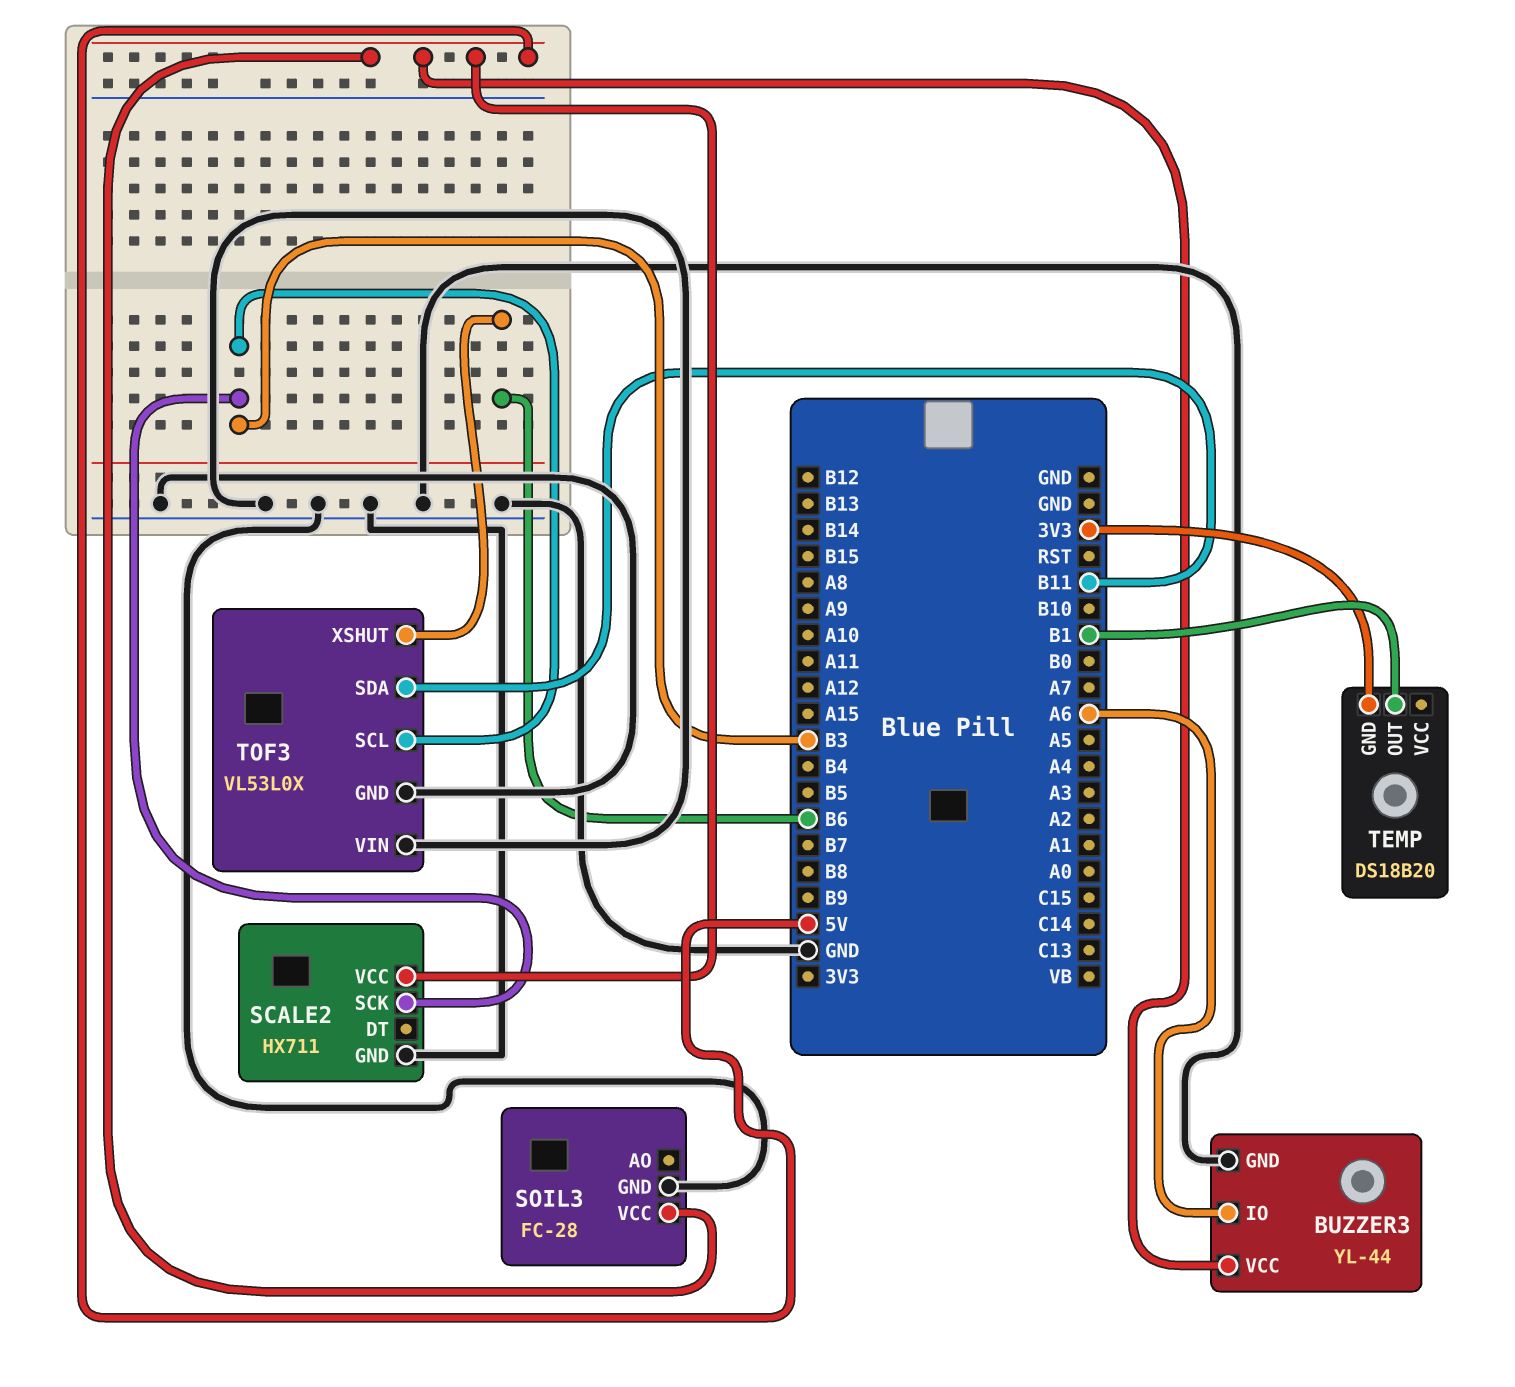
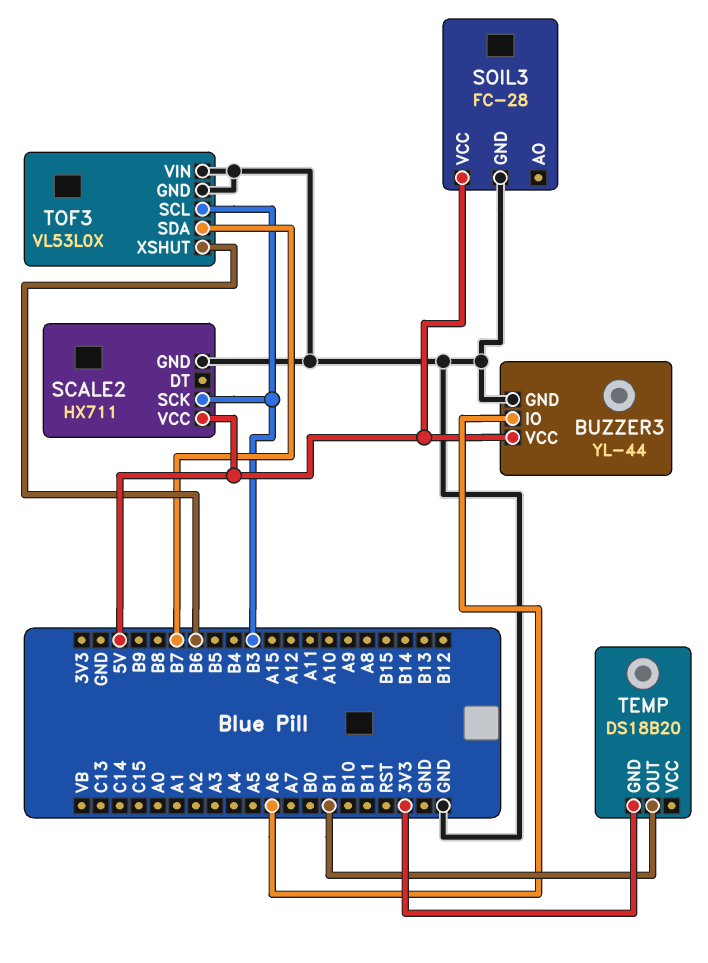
TOF3 pin SDA: B11 -> B7

